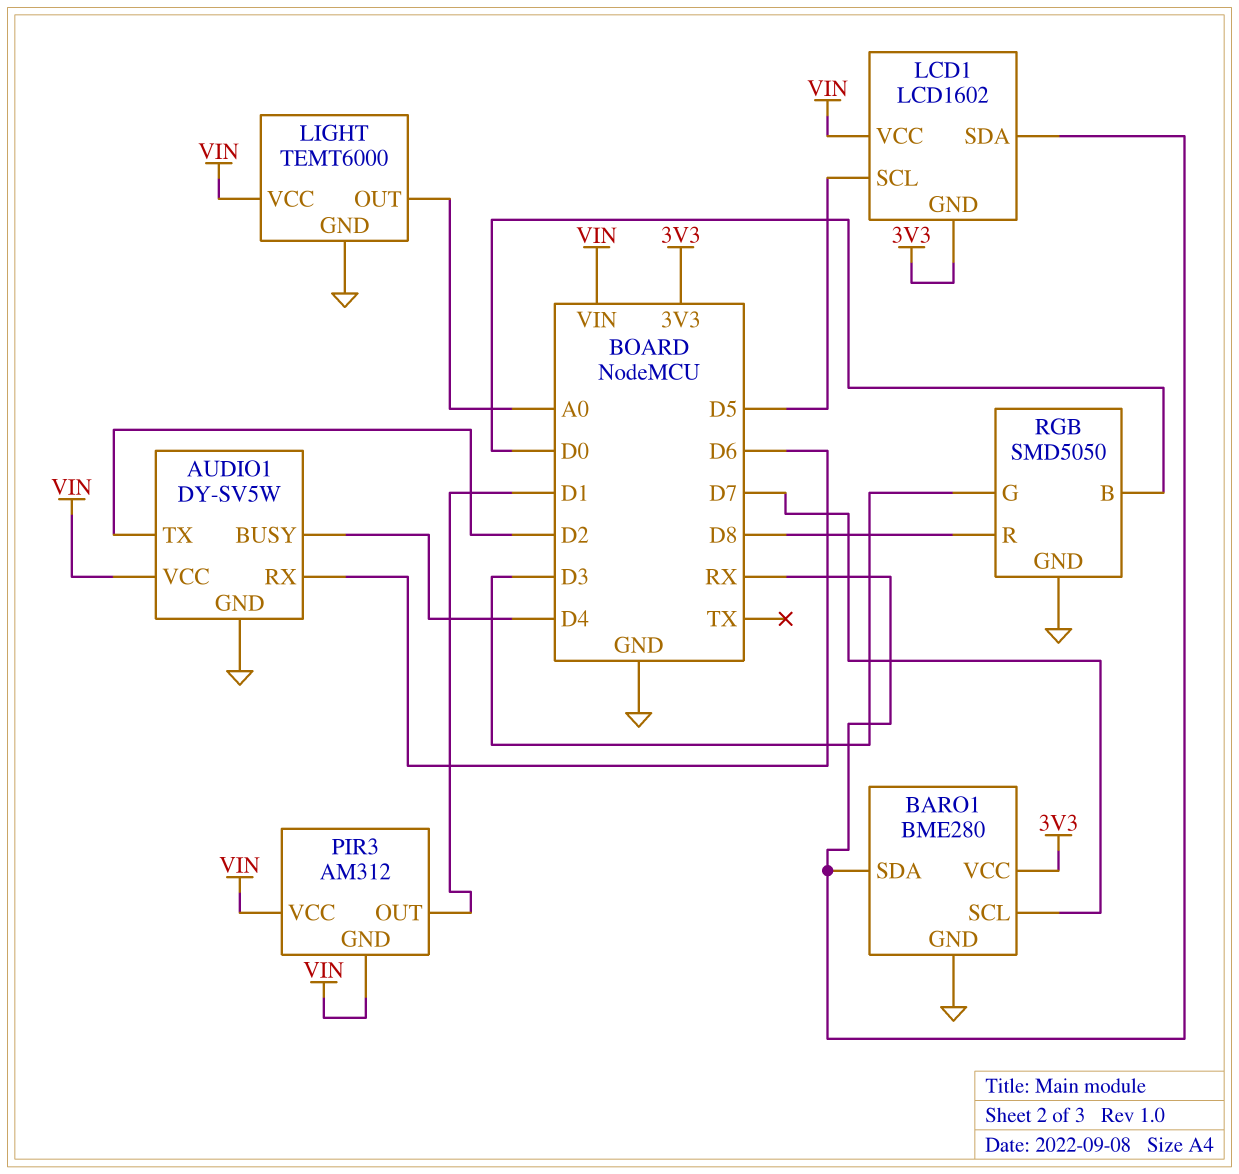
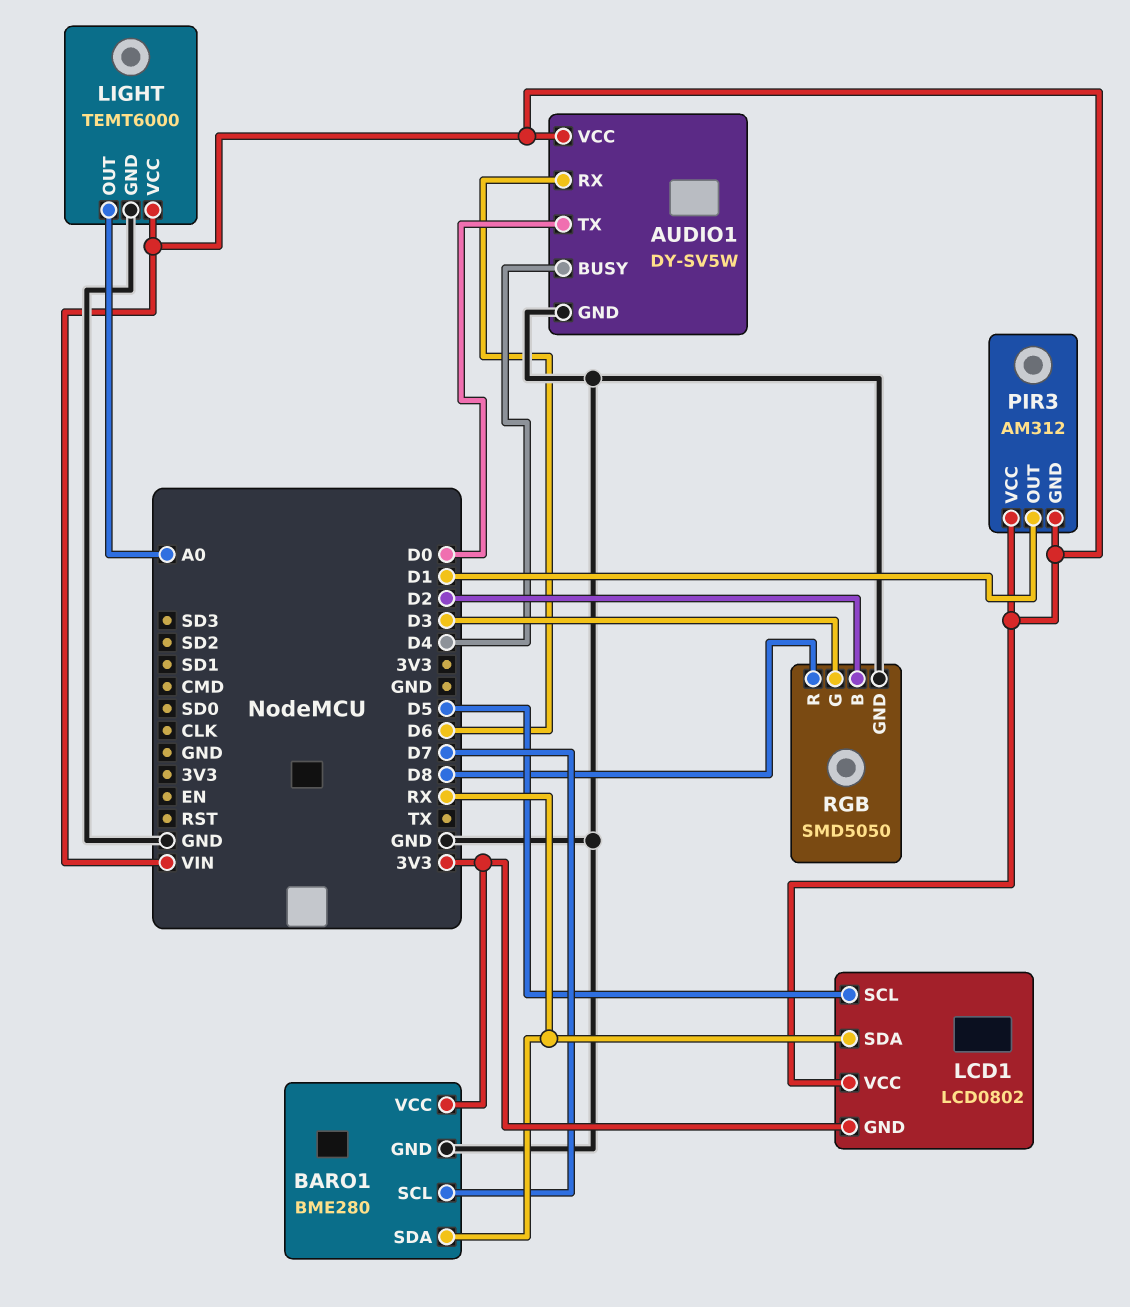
AUDIO1 pin TX: D2 -> D0
LCD1: LCD1602 -> LCD0802
RGB pin B: D0 -> D2

